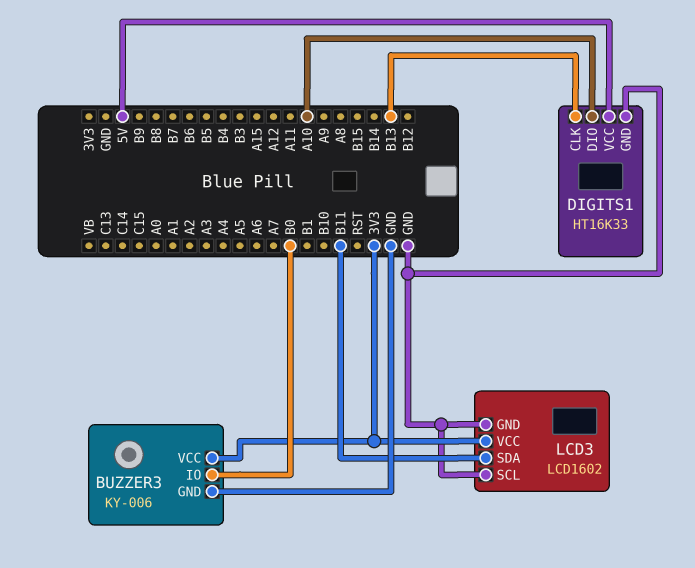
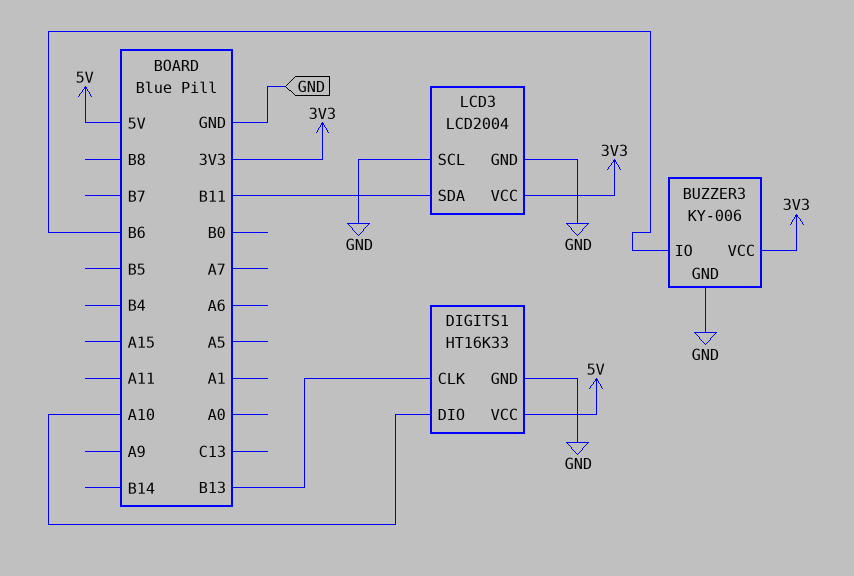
BUZZER3 pin IO: B0 -> B6
LCD3: LCD1602 -> LCD2004

